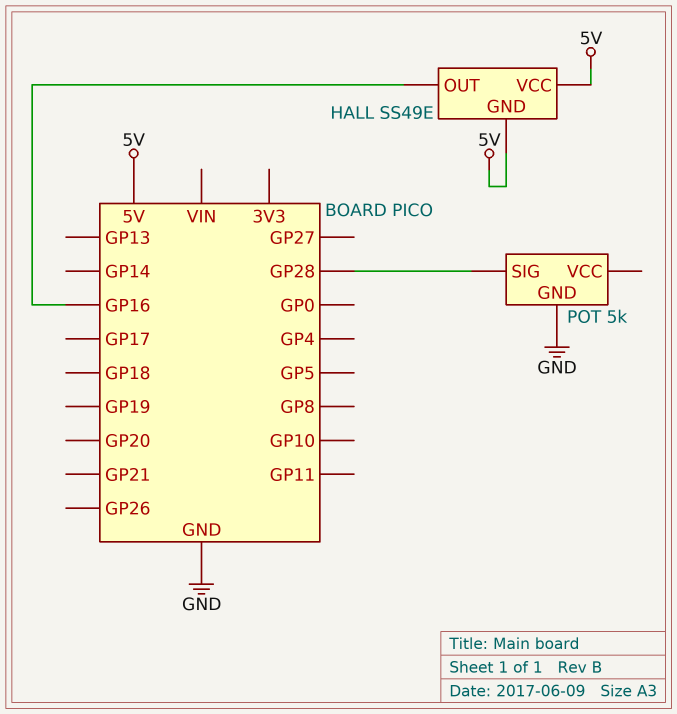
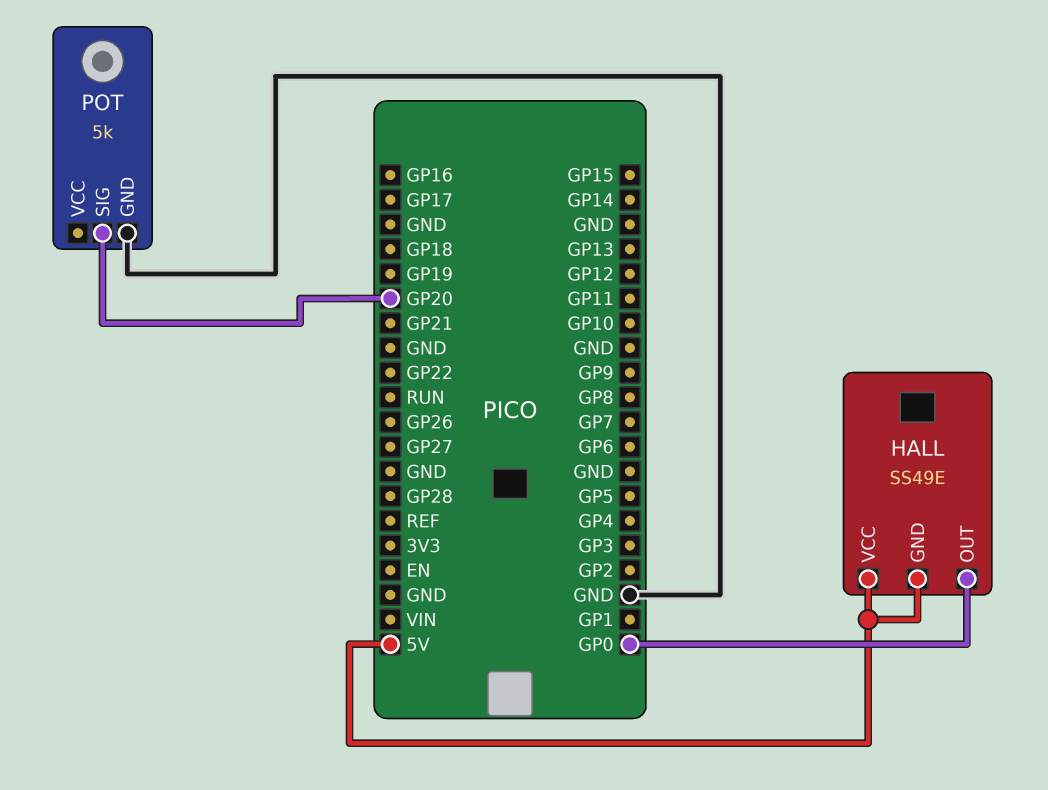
HALL pin OUT: GP16 -> GP0
POT pin SIG: GP28 -> GP20

